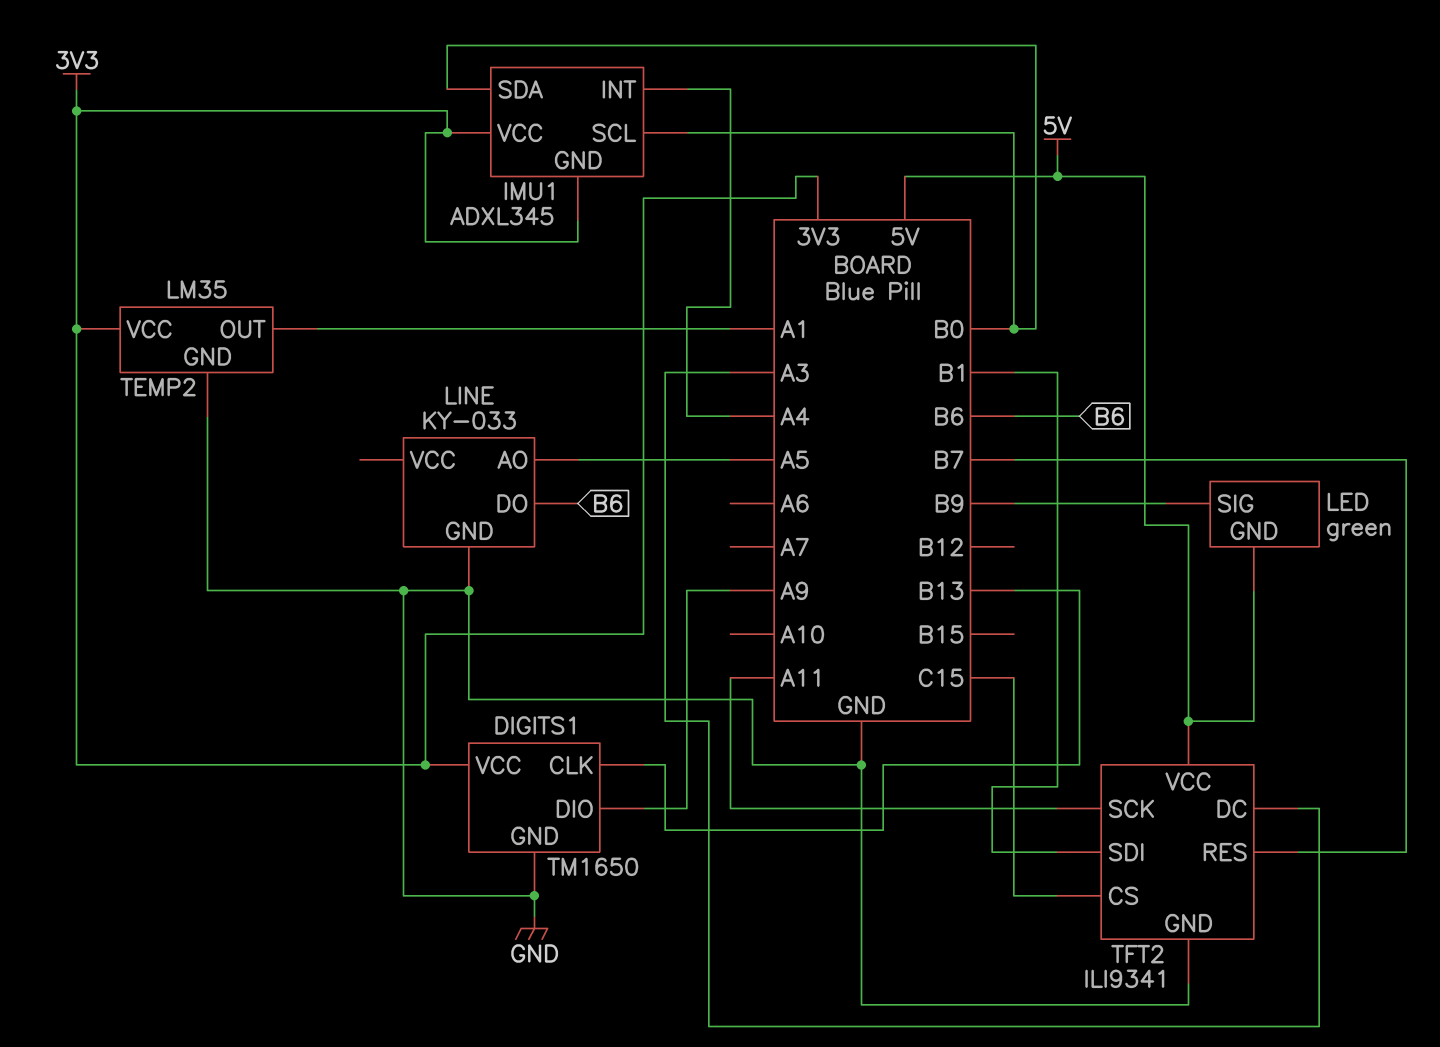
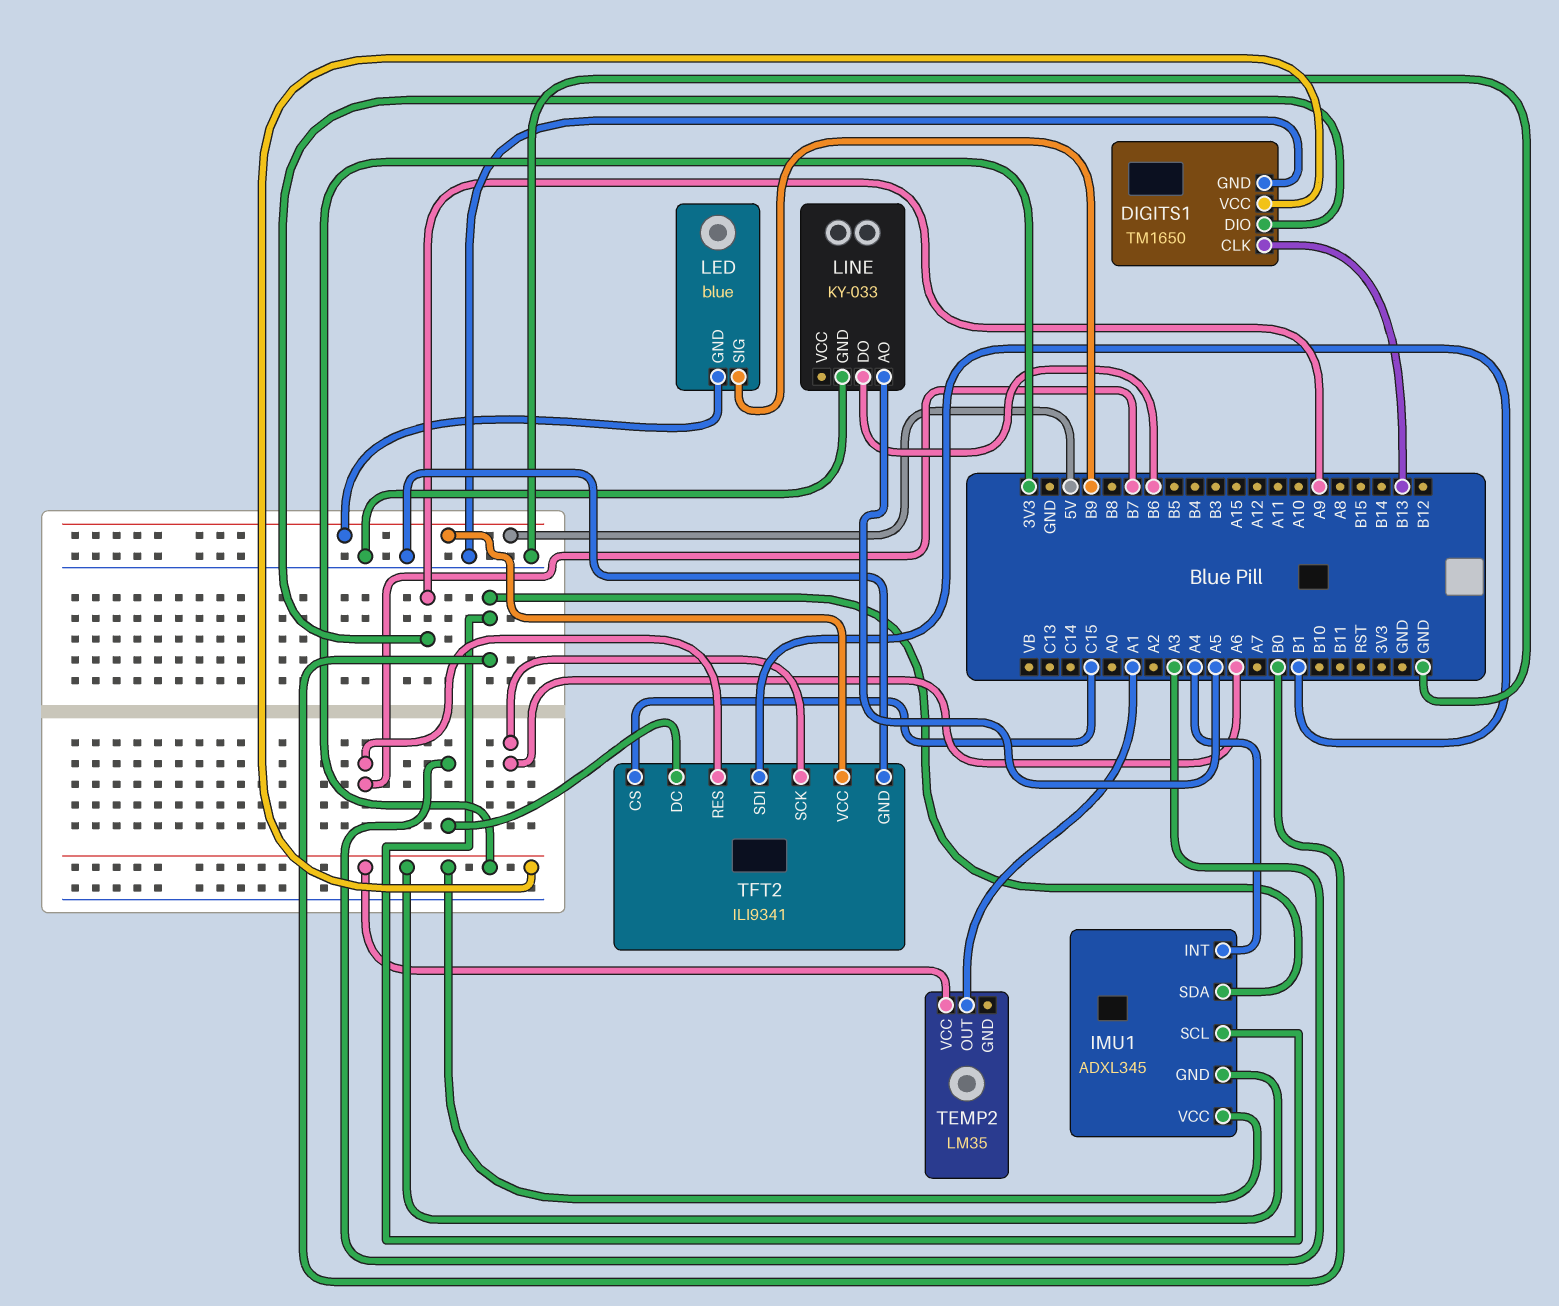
LED: green -> blue
TEMP2 pin GND: GND -> none
TFT2 pin SCK: A11 -> A6

